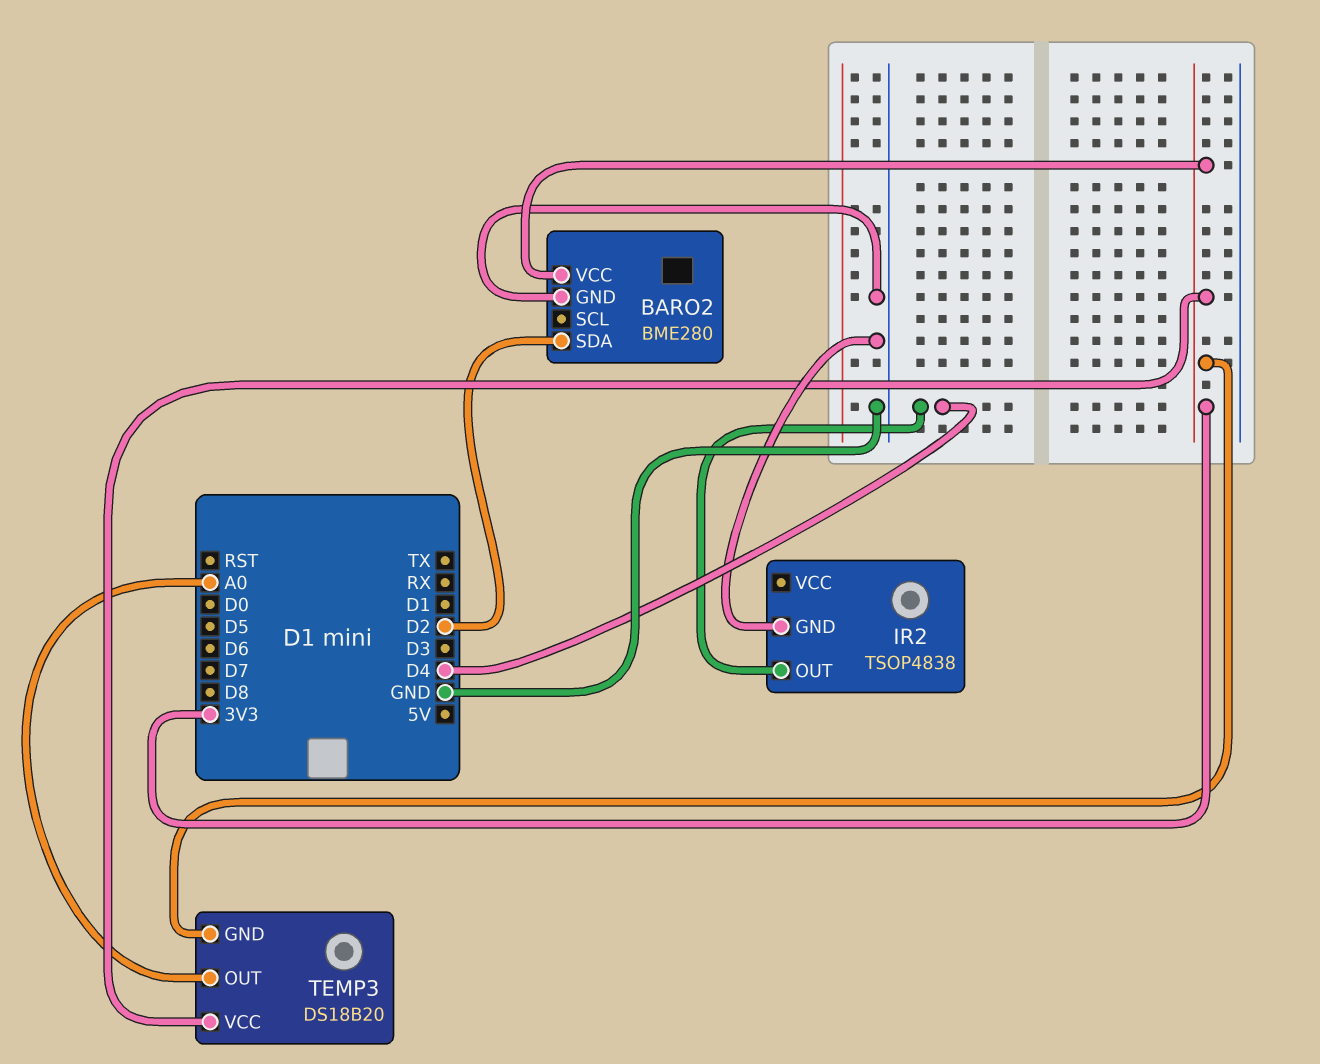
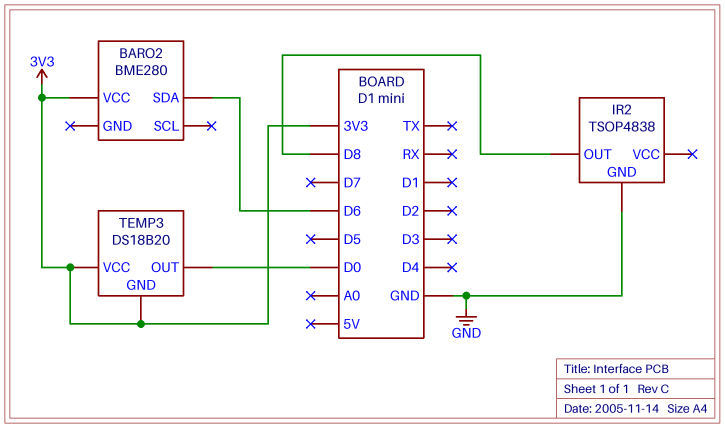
BARO2 pin GND: GND -> none
BARO2 pin SDA: D2 -> D6
IR2 pin OUT: D4 -> D8
TEMP3 pin OUT: A0 -> D0

